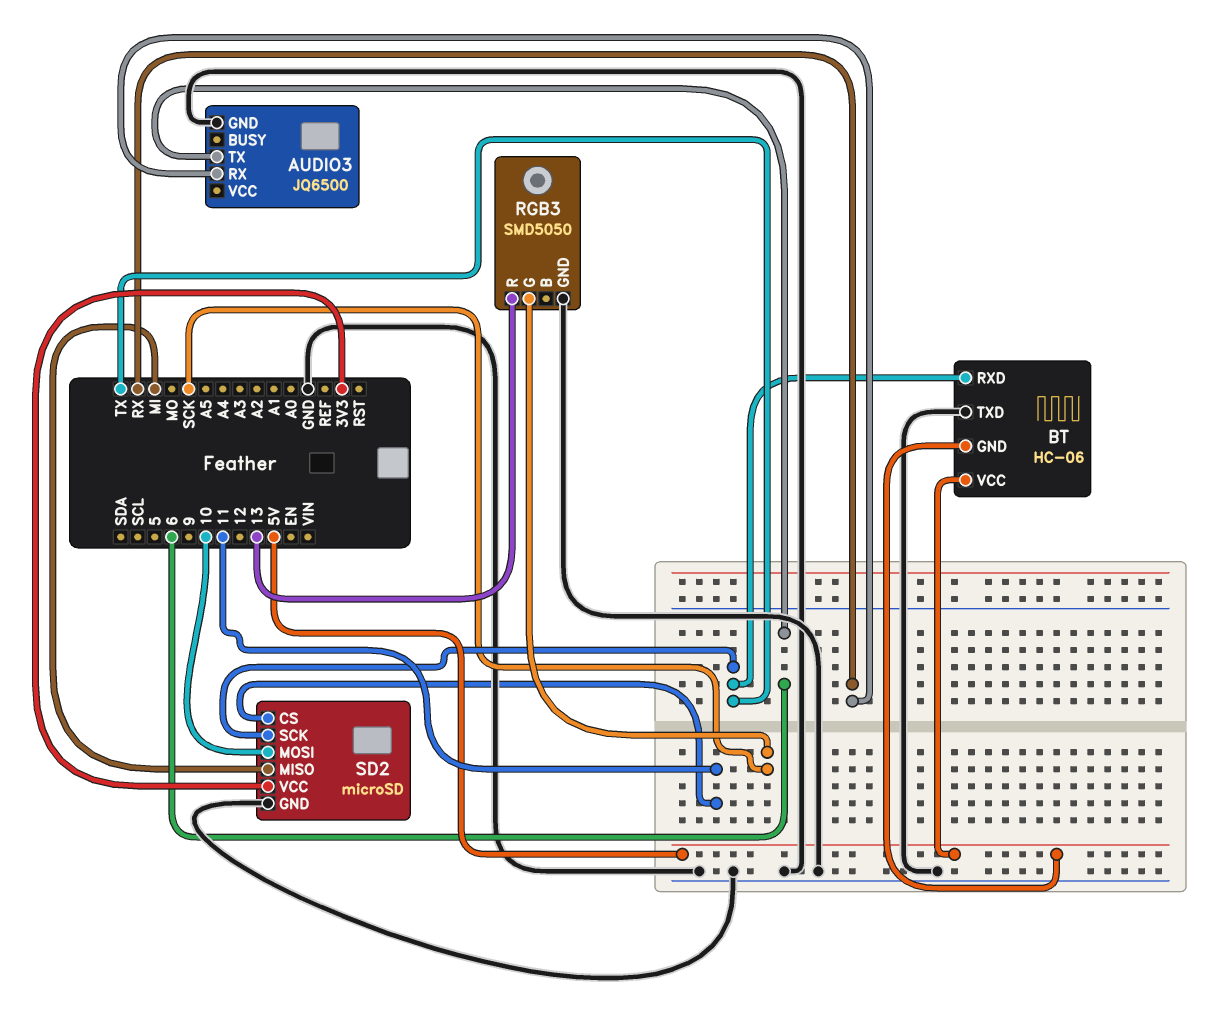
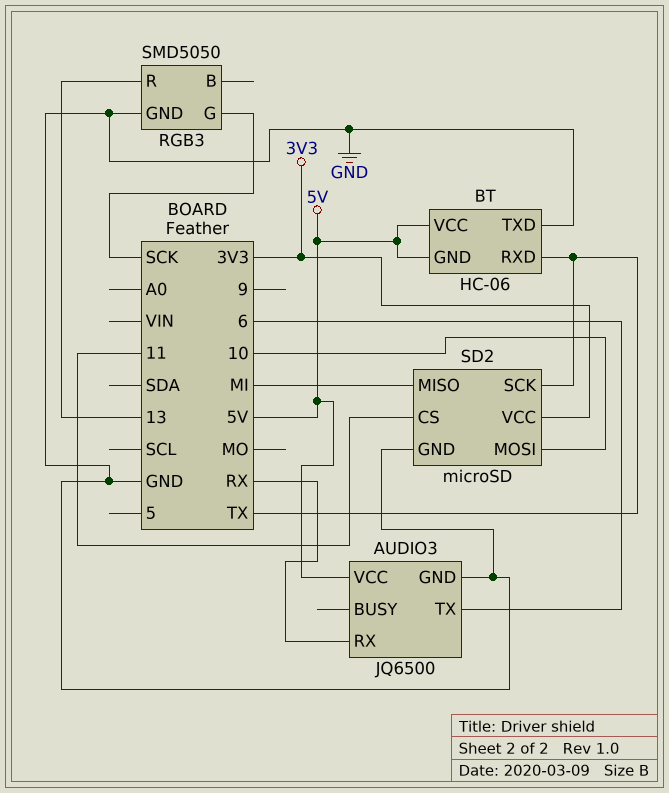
AUDIO3 pin VCC: none -> 5V

